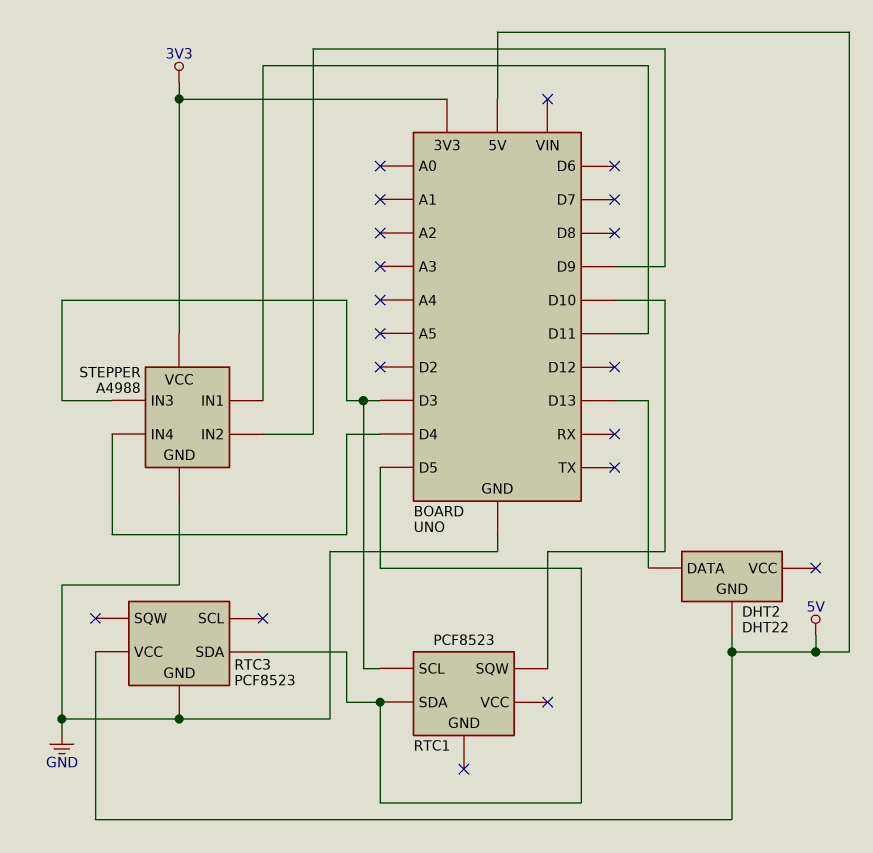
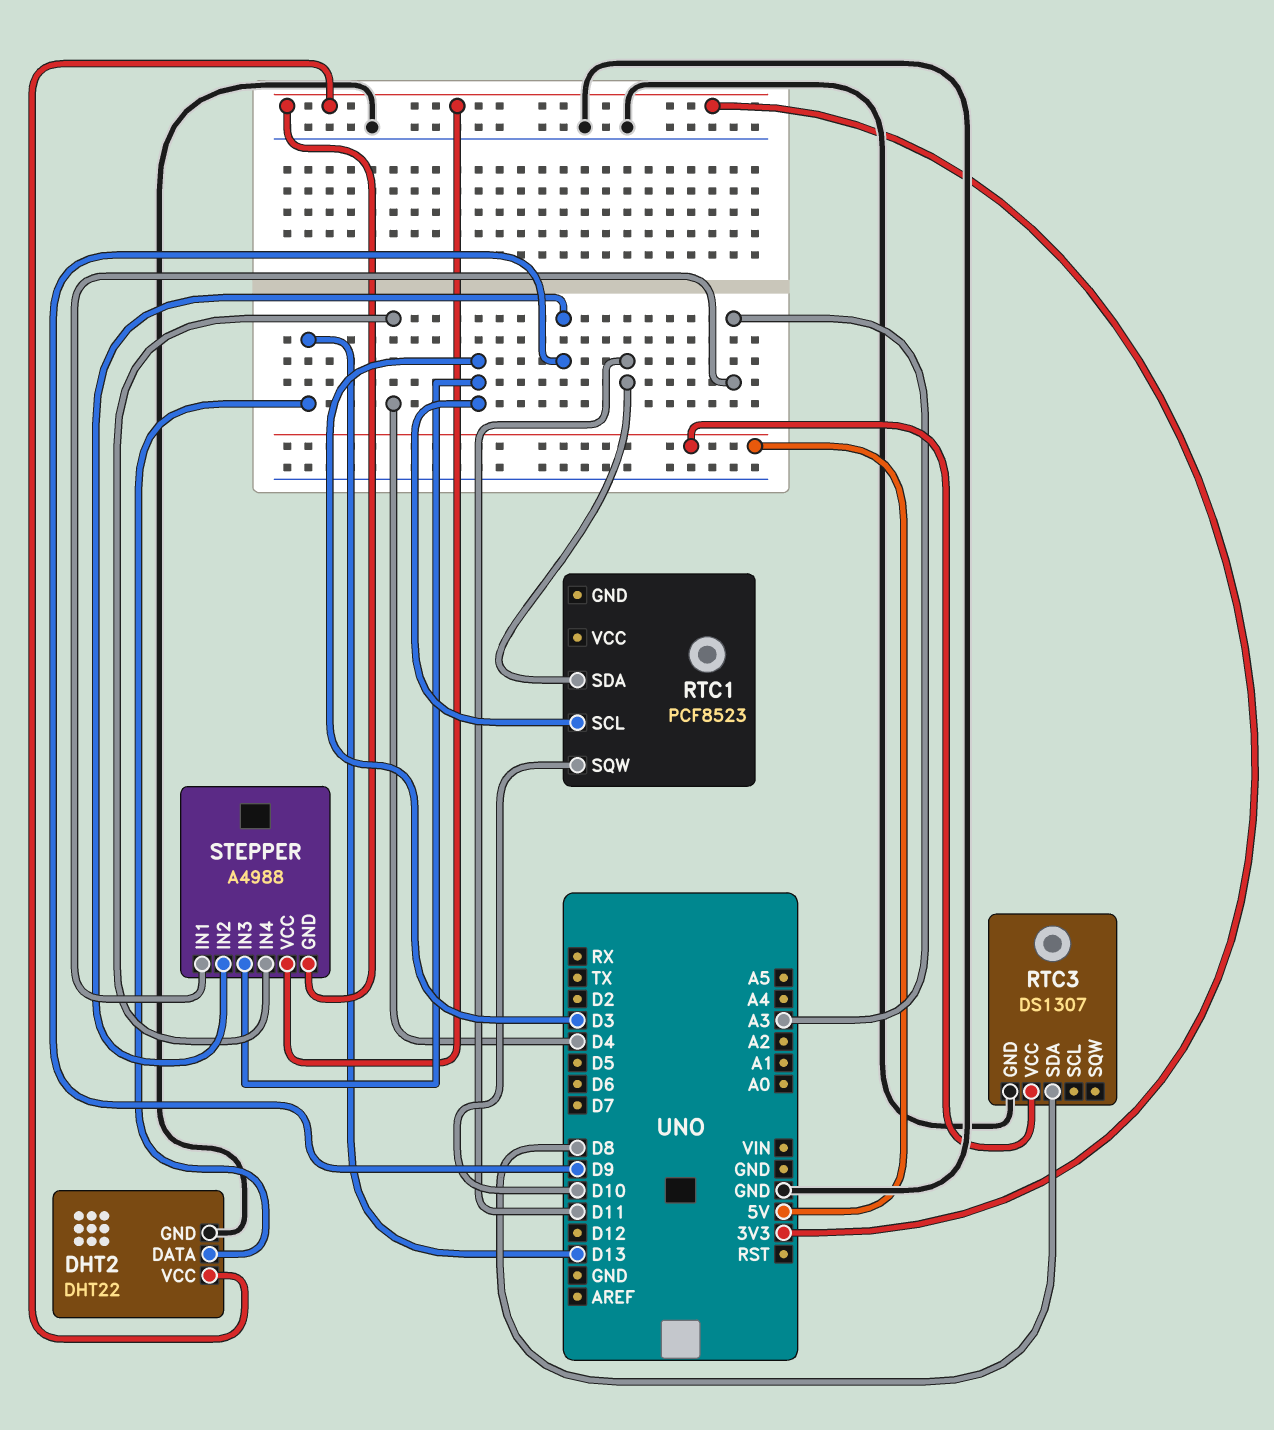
DHT2 pin GND: 5V -> GND
DHT2 pin VCC: none -> 3V3
RTC1 pin SDA: D5 -> D11
RTC3: PCF8523 -> DS1307
RTC3 pin SDA: D5 -> D8
STEPPER pin GND: GND -> 3V3
STEPPER pin IN1: D11 -> A3

